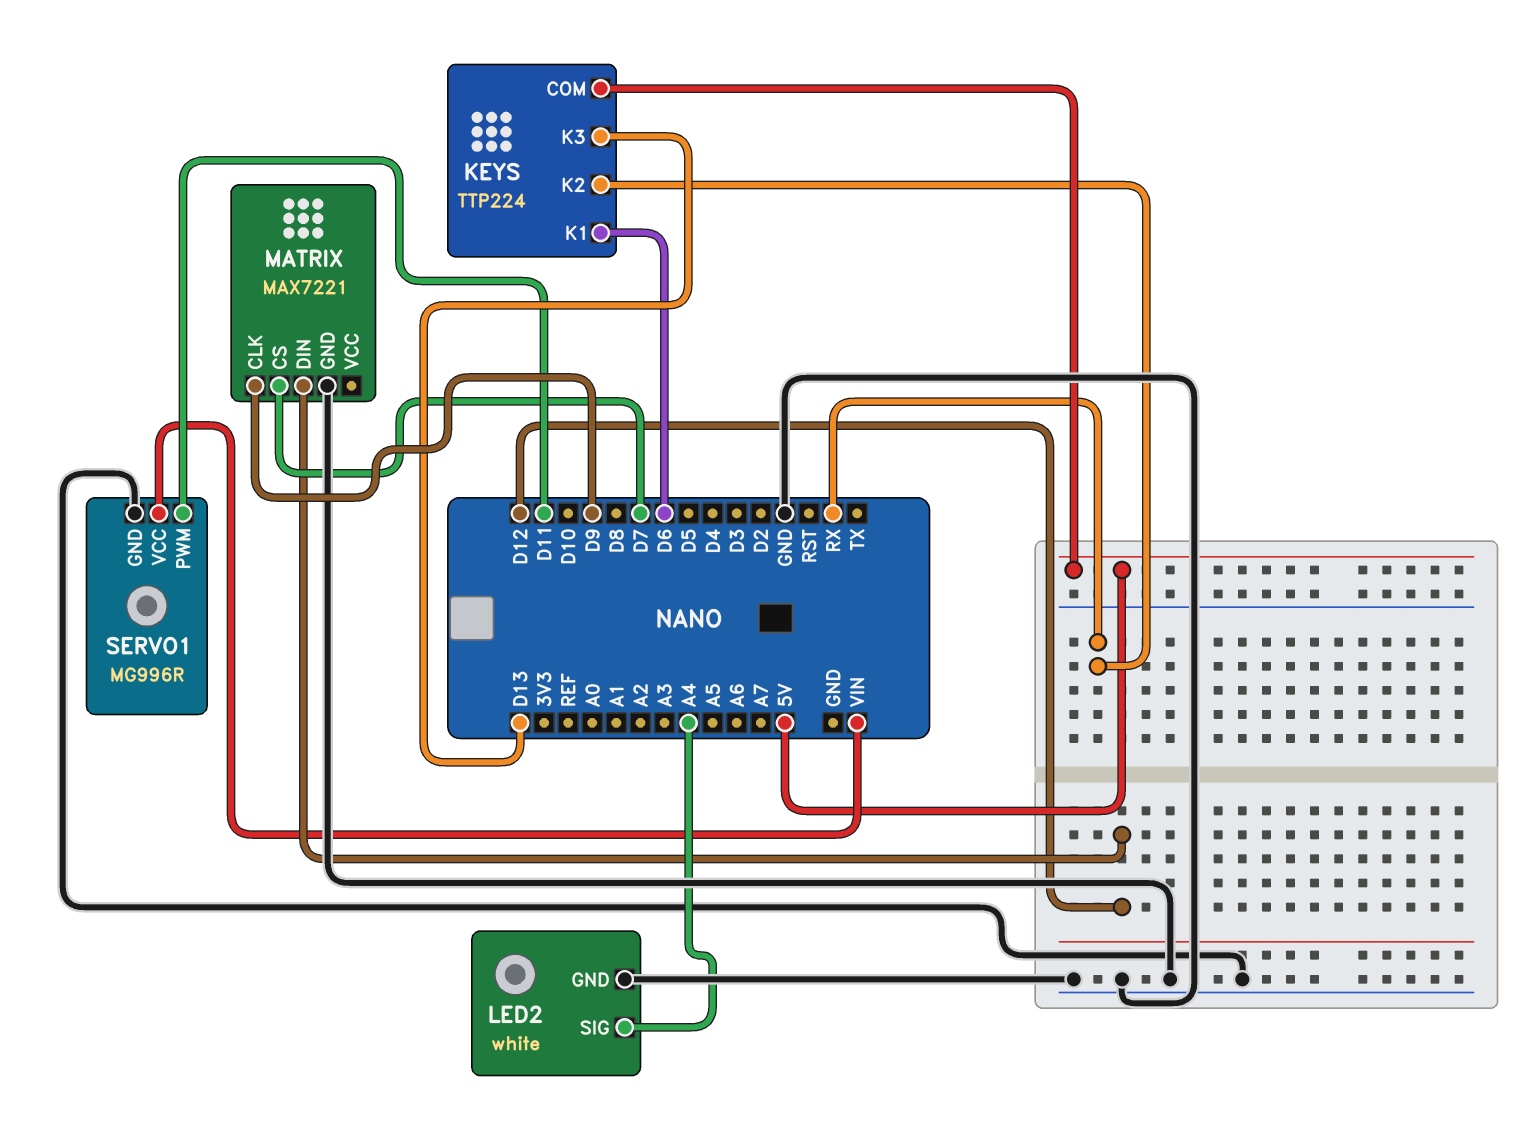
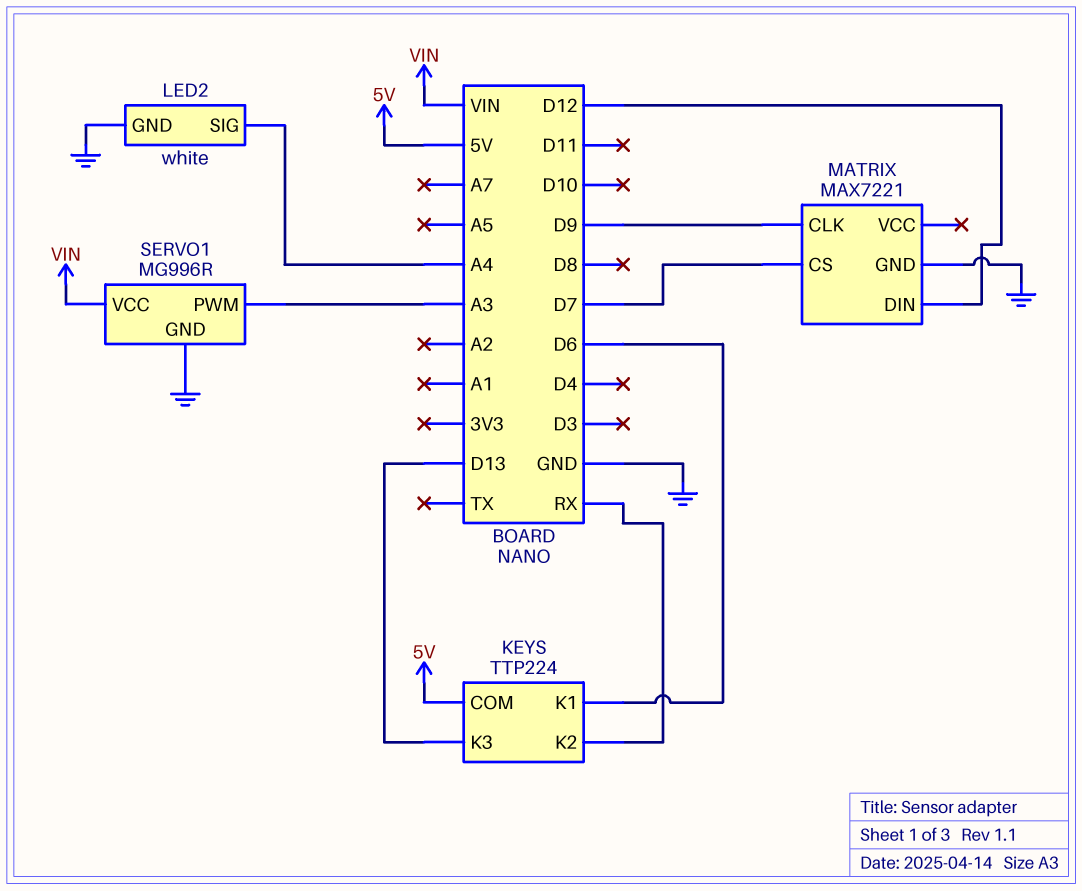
SERVO1 pin PWM: D11 -> A3

